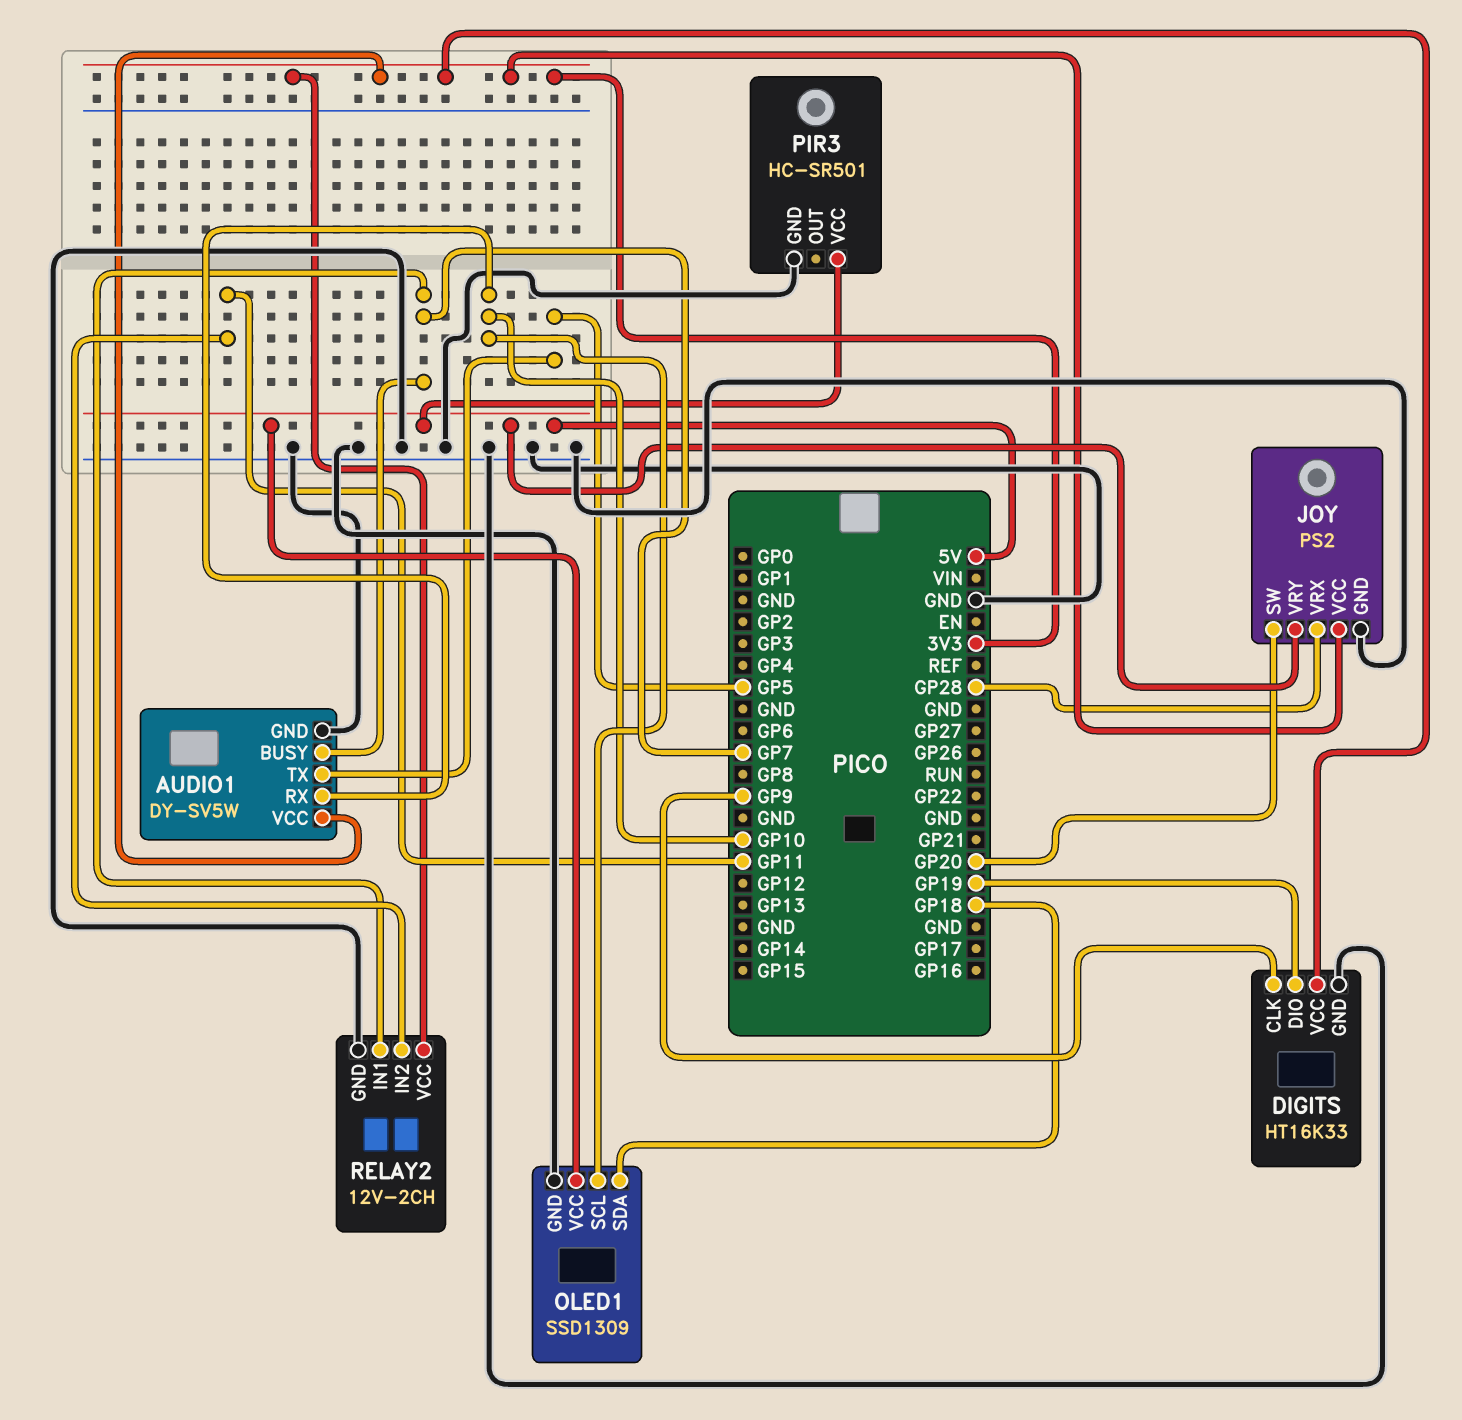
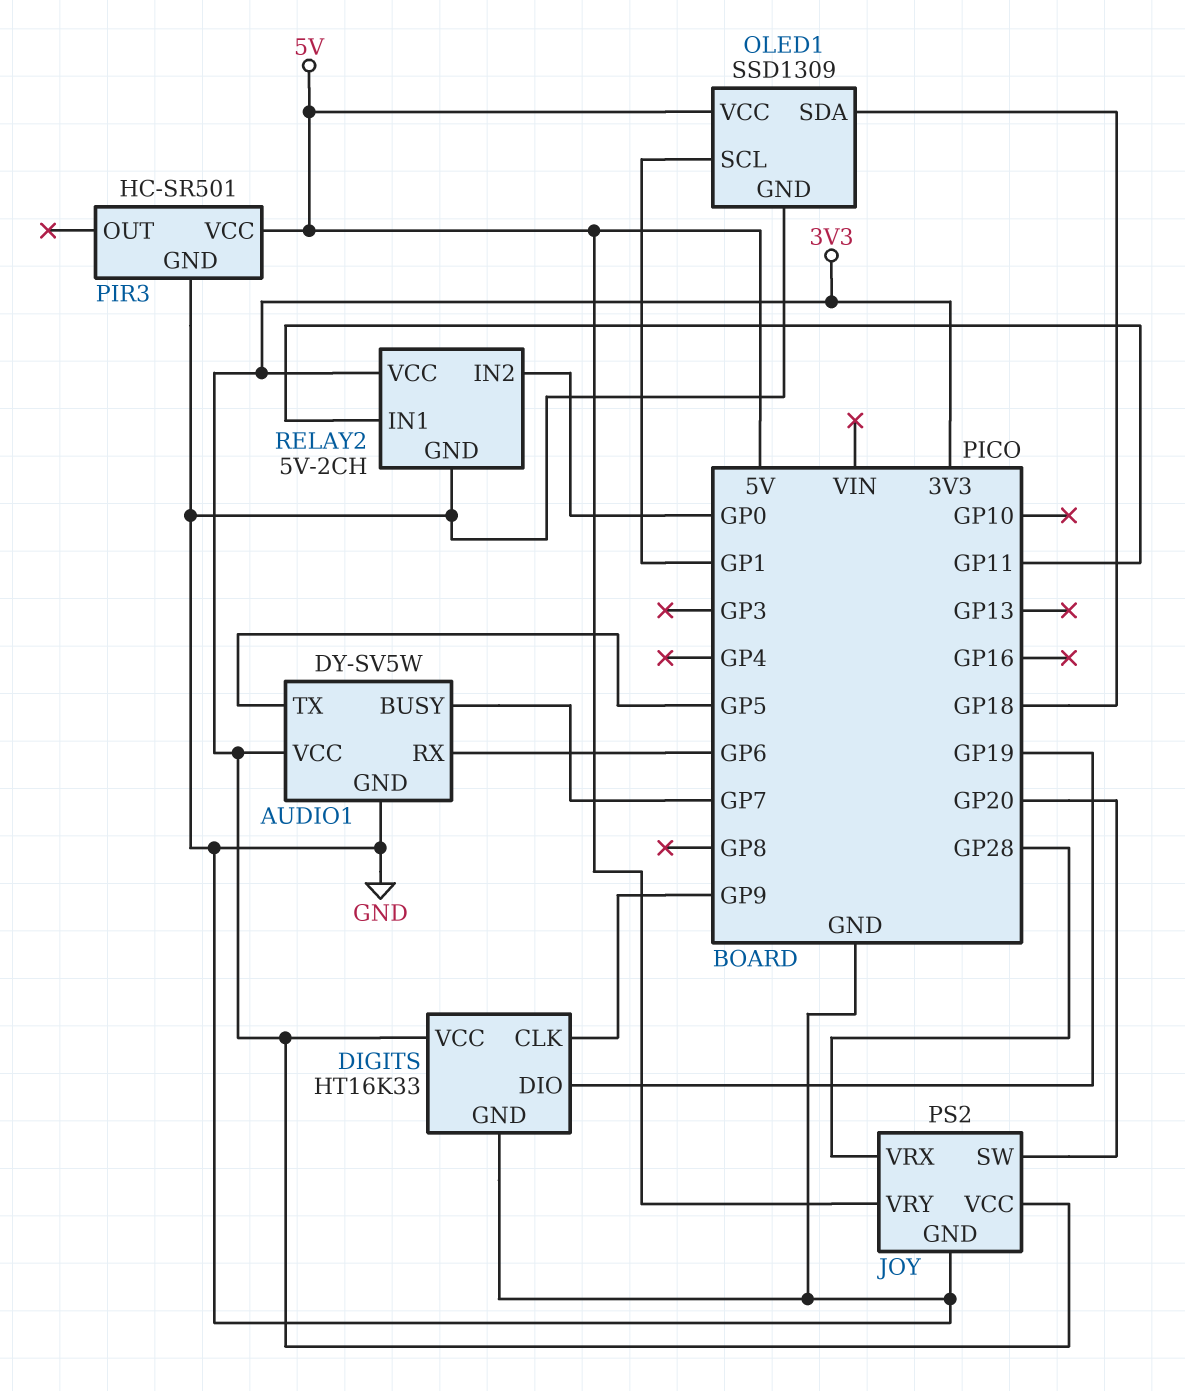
AUDIO1 pin RX: GP10 -> GP6
OLED1 pin SCL: GP10 -> GP1
RELAY2: 12V-2CH -> 5V-2CH
RELAY2 pin IN1: GP7 -> GP11
RELAY2 pin IN2: GP11 -> GP0

